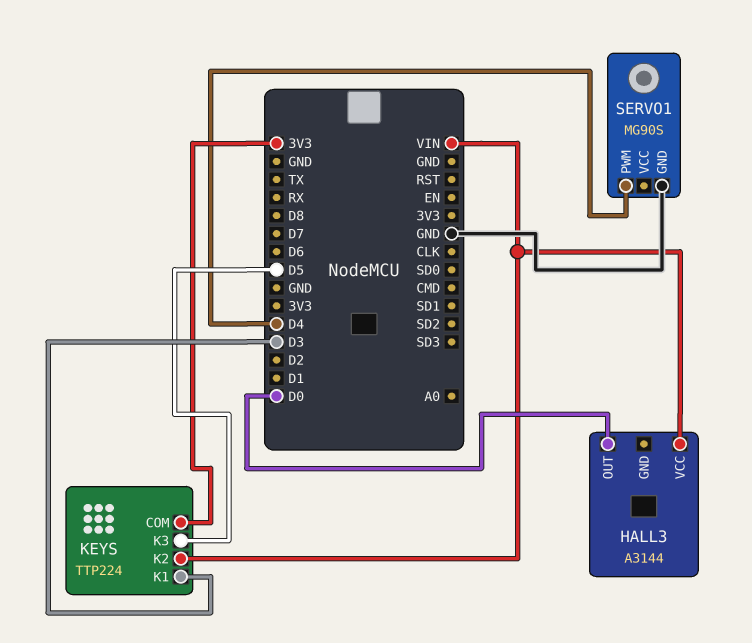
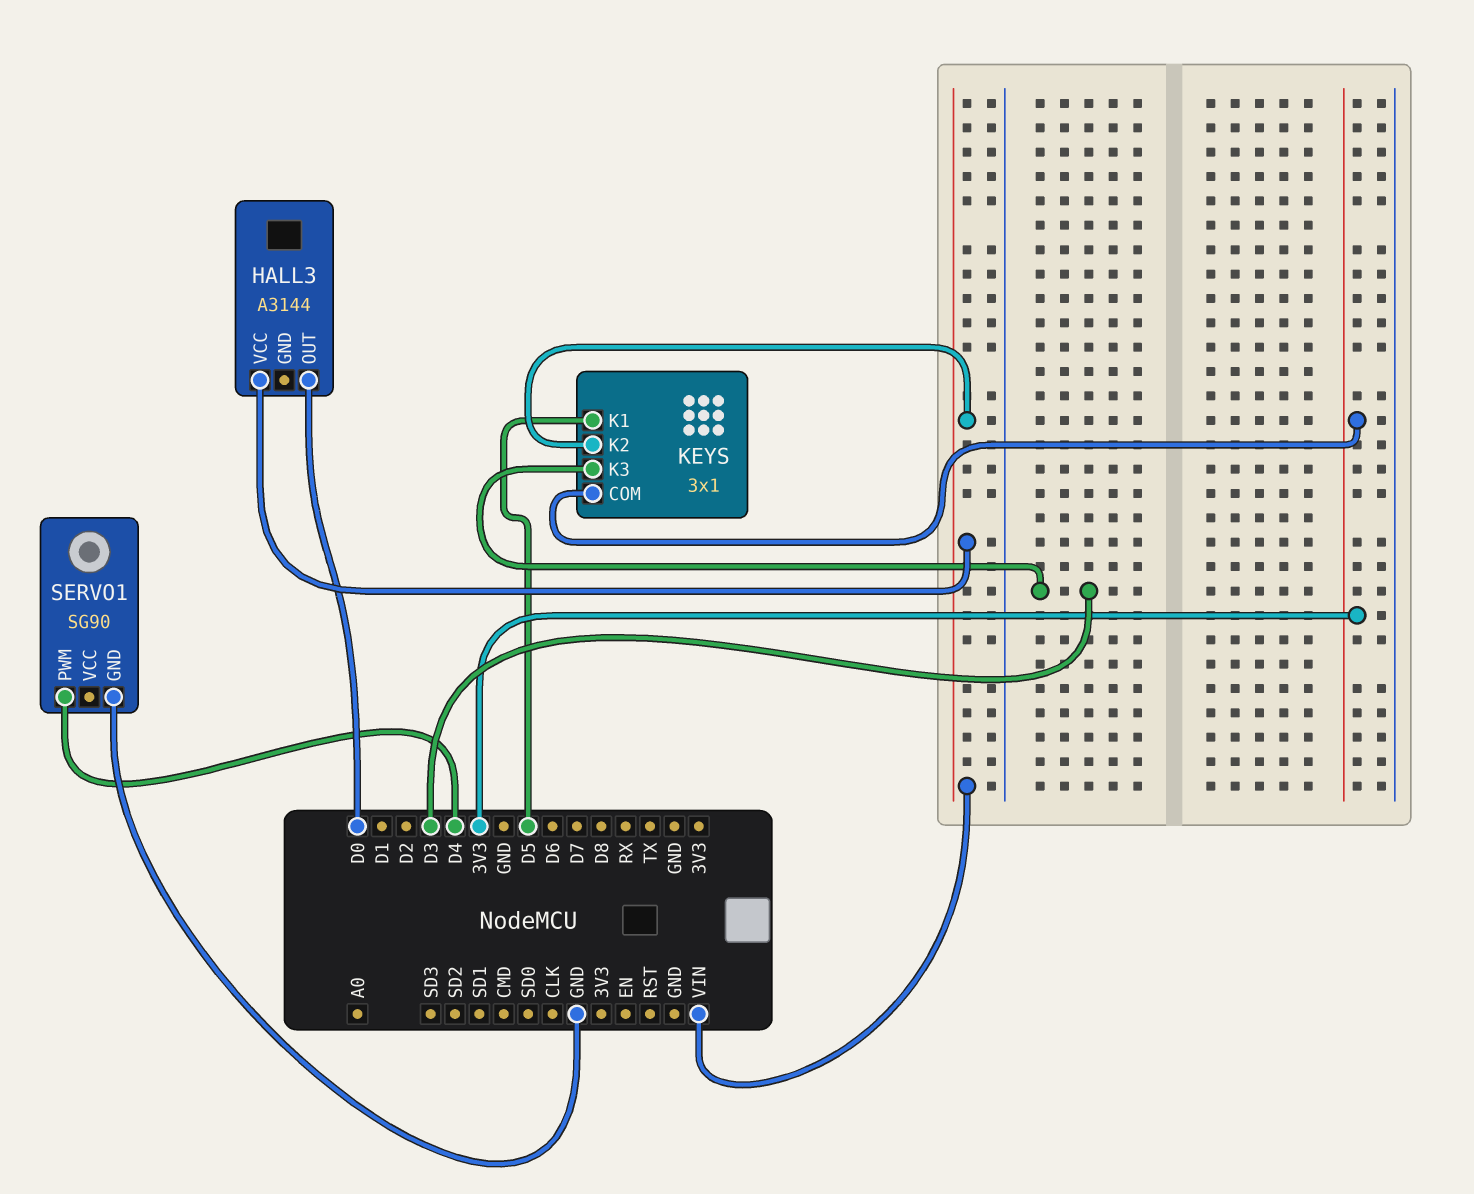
KEYS: TTP224 -> 3x1
KEYS pin K1: D3 -> D5
KEYS pin K3: D5 -> D3
SERVO1: MG90S -> SG90

